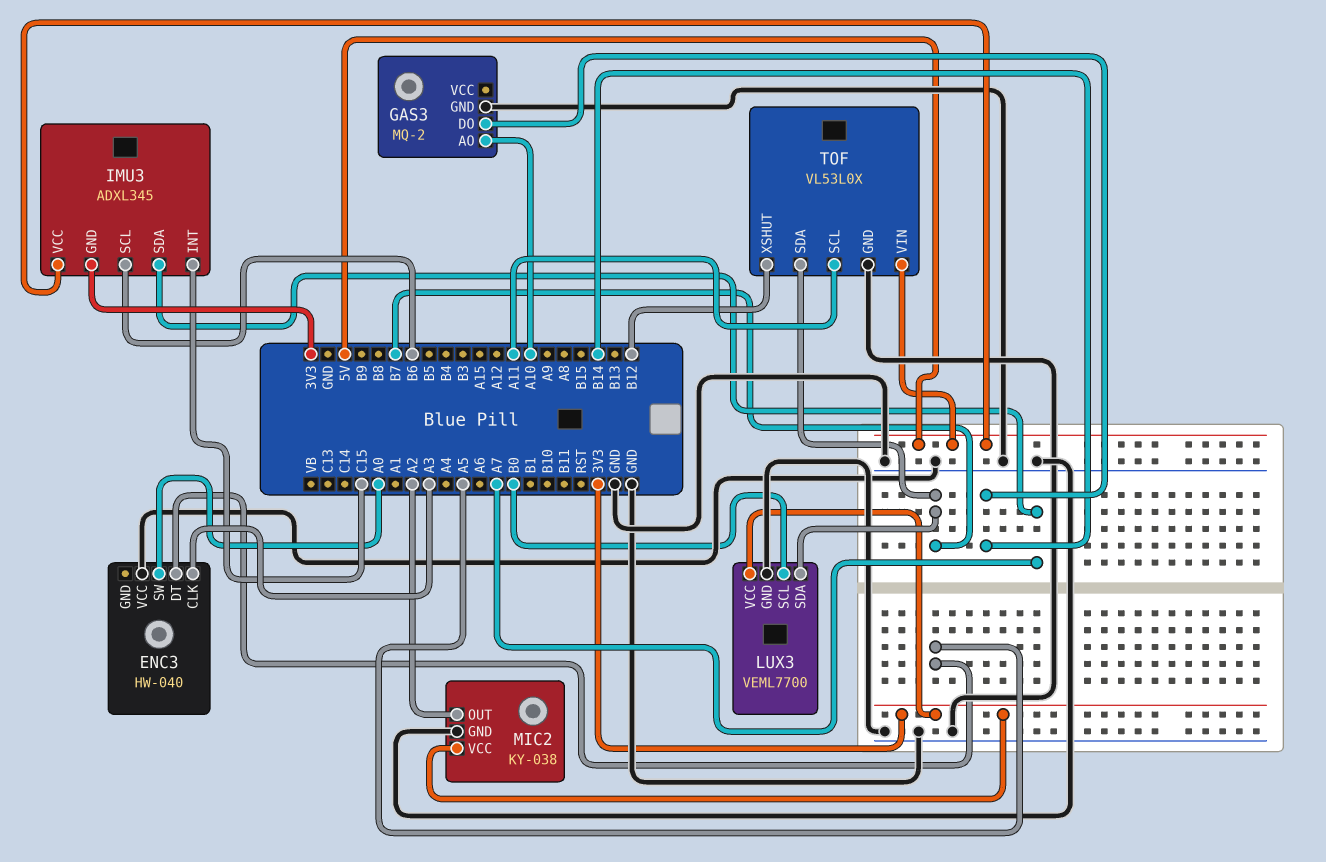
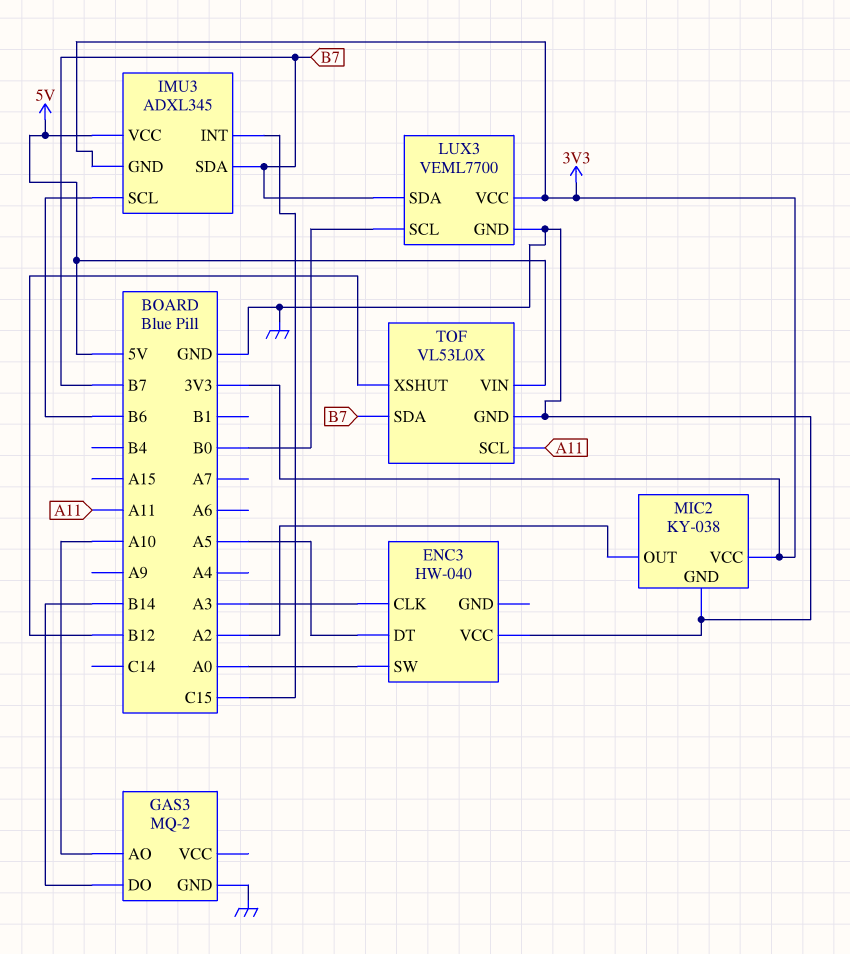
IMU3 pin SDA: A7 -> B7

